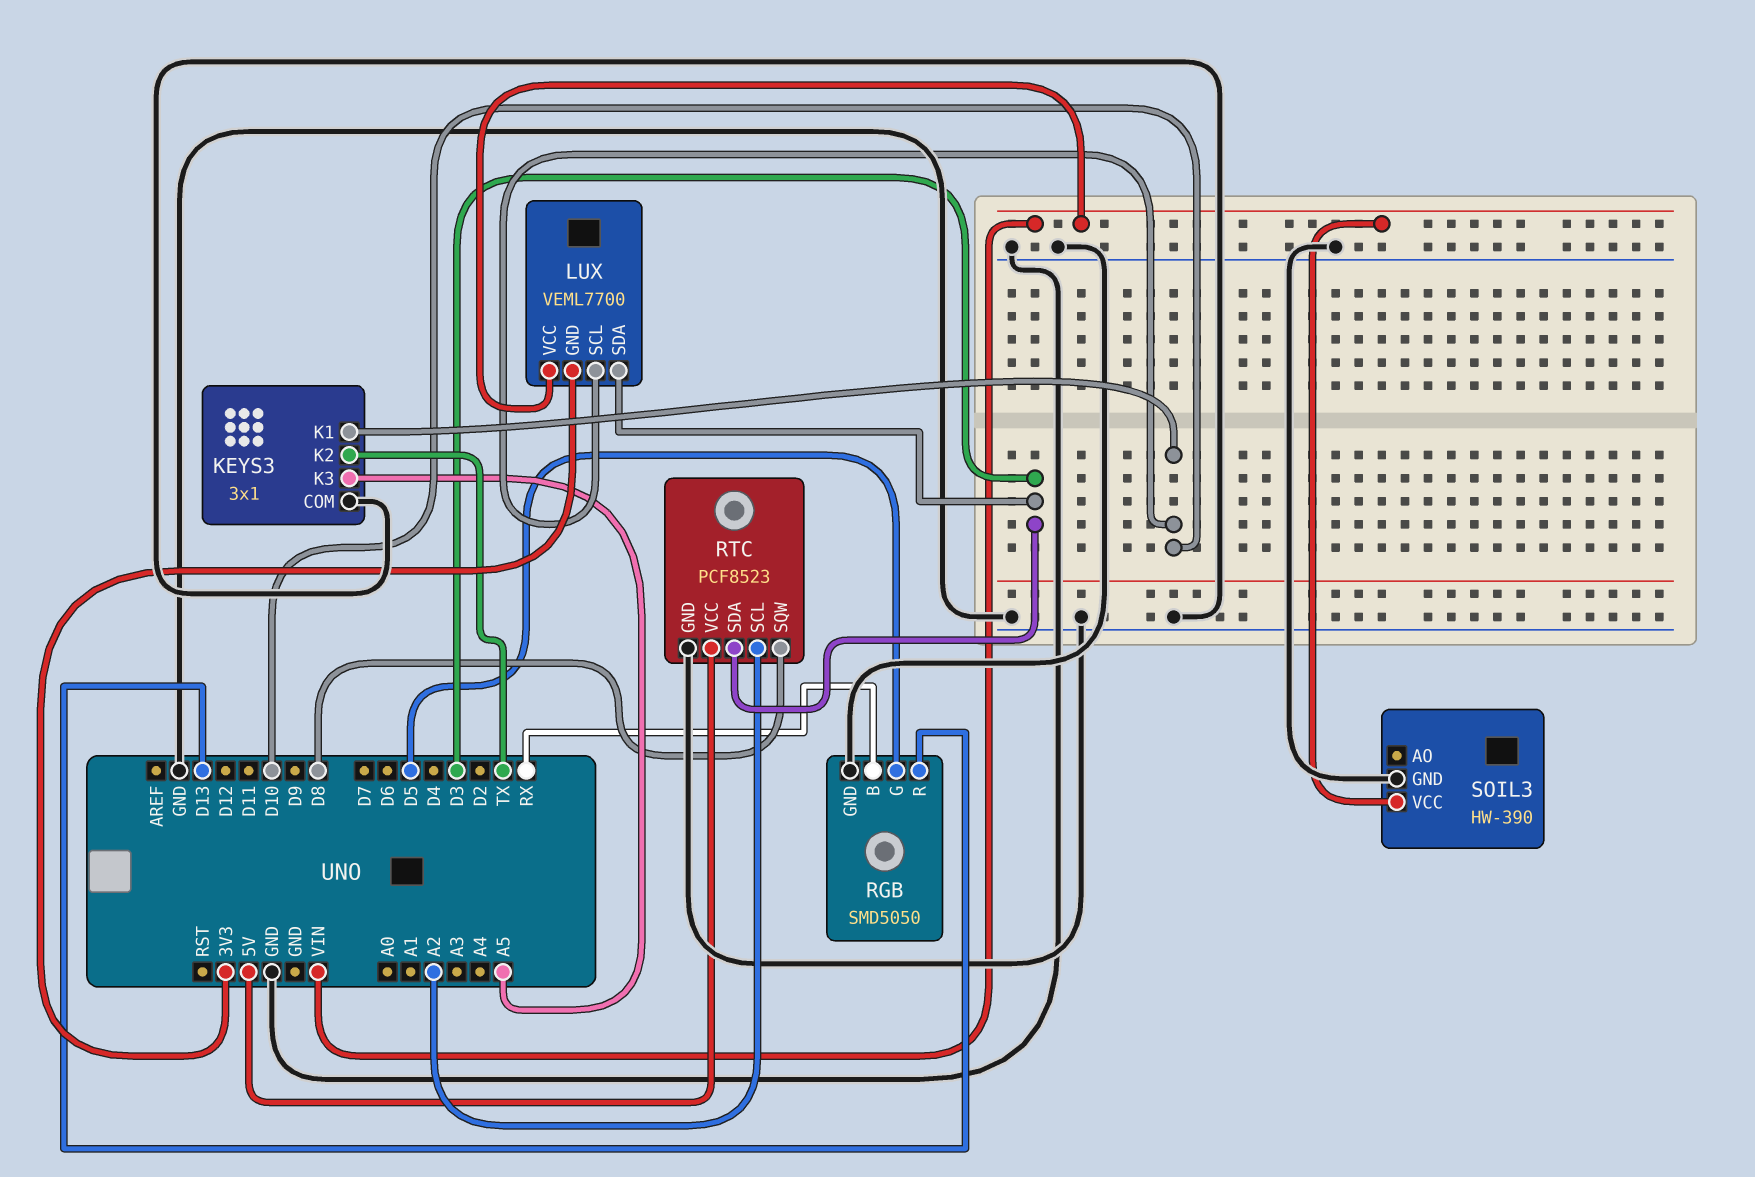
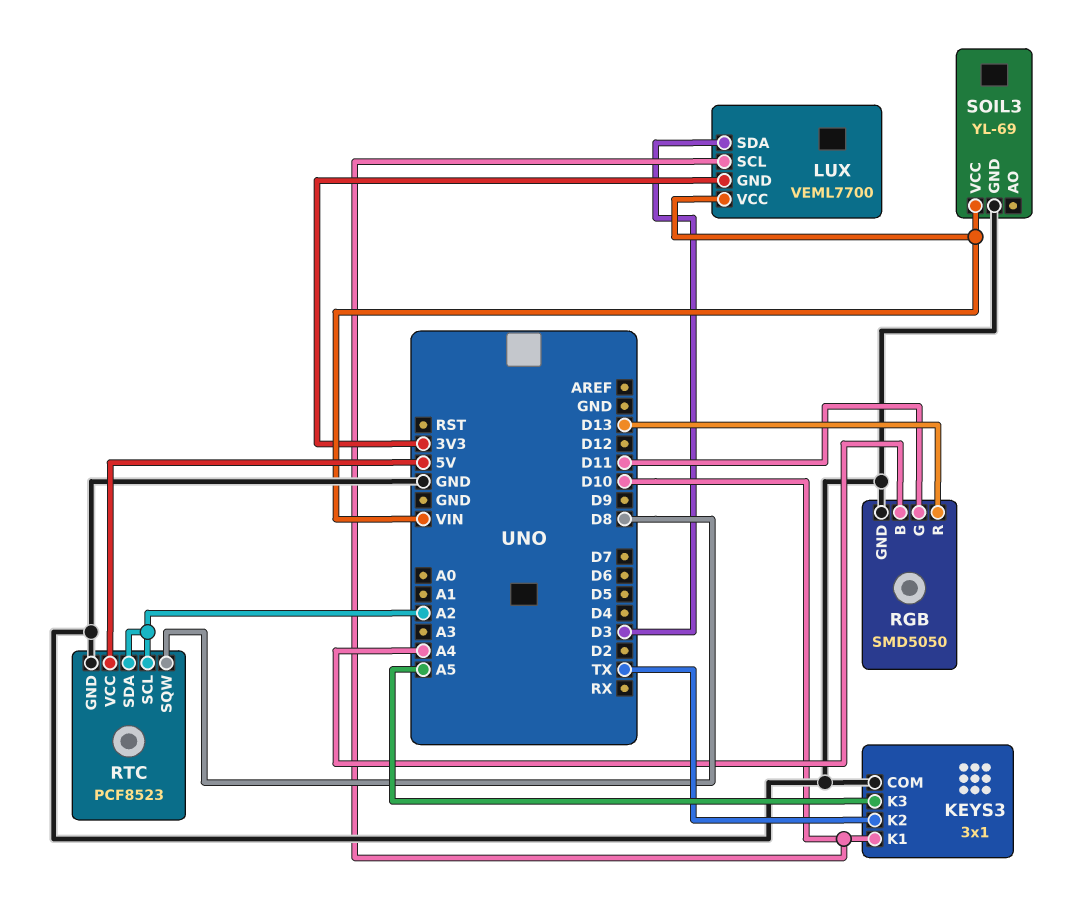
RGB pin B: RX -> A4
RGB pin G: D5 -> D11
RTC pin SDA: D3 -> A2
SOIL3: HW-390 -> YL-69

